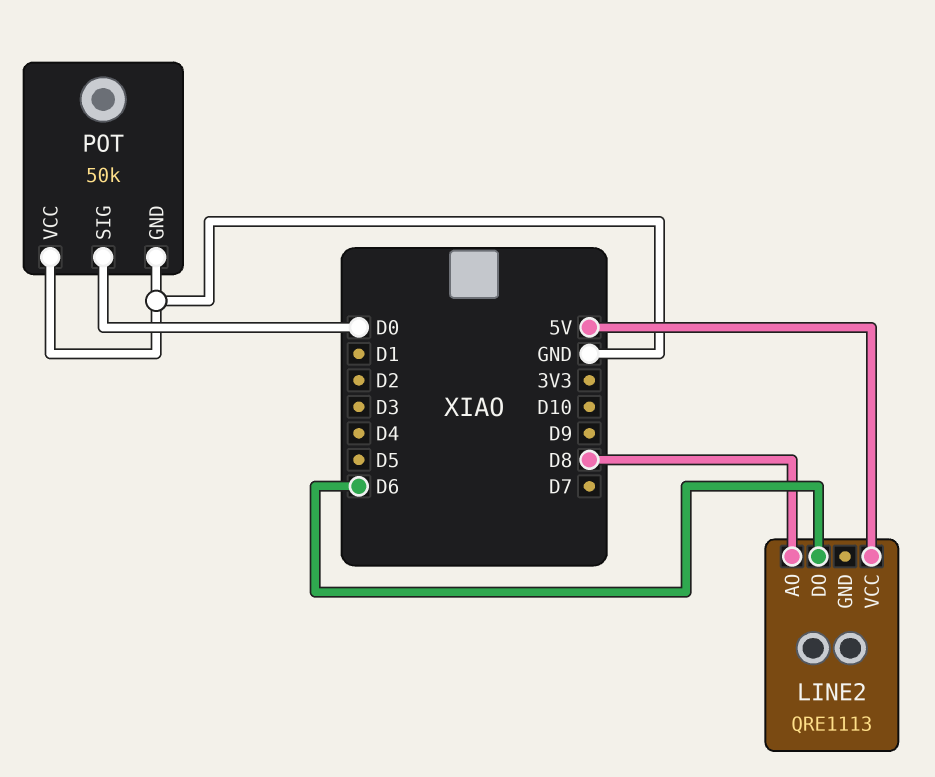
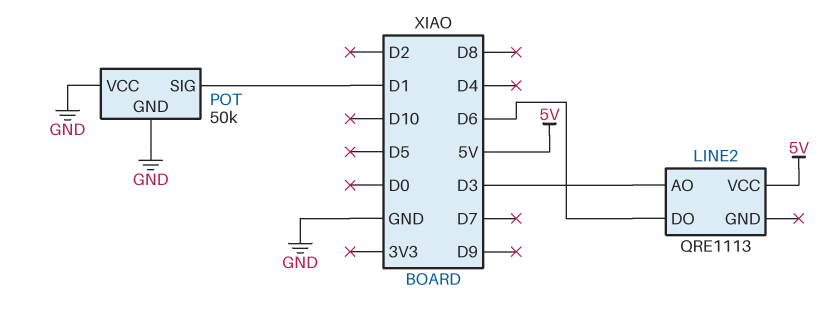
LINE2 pin AO: D8 -> D3
POT pin SIG: D0 -> D1

